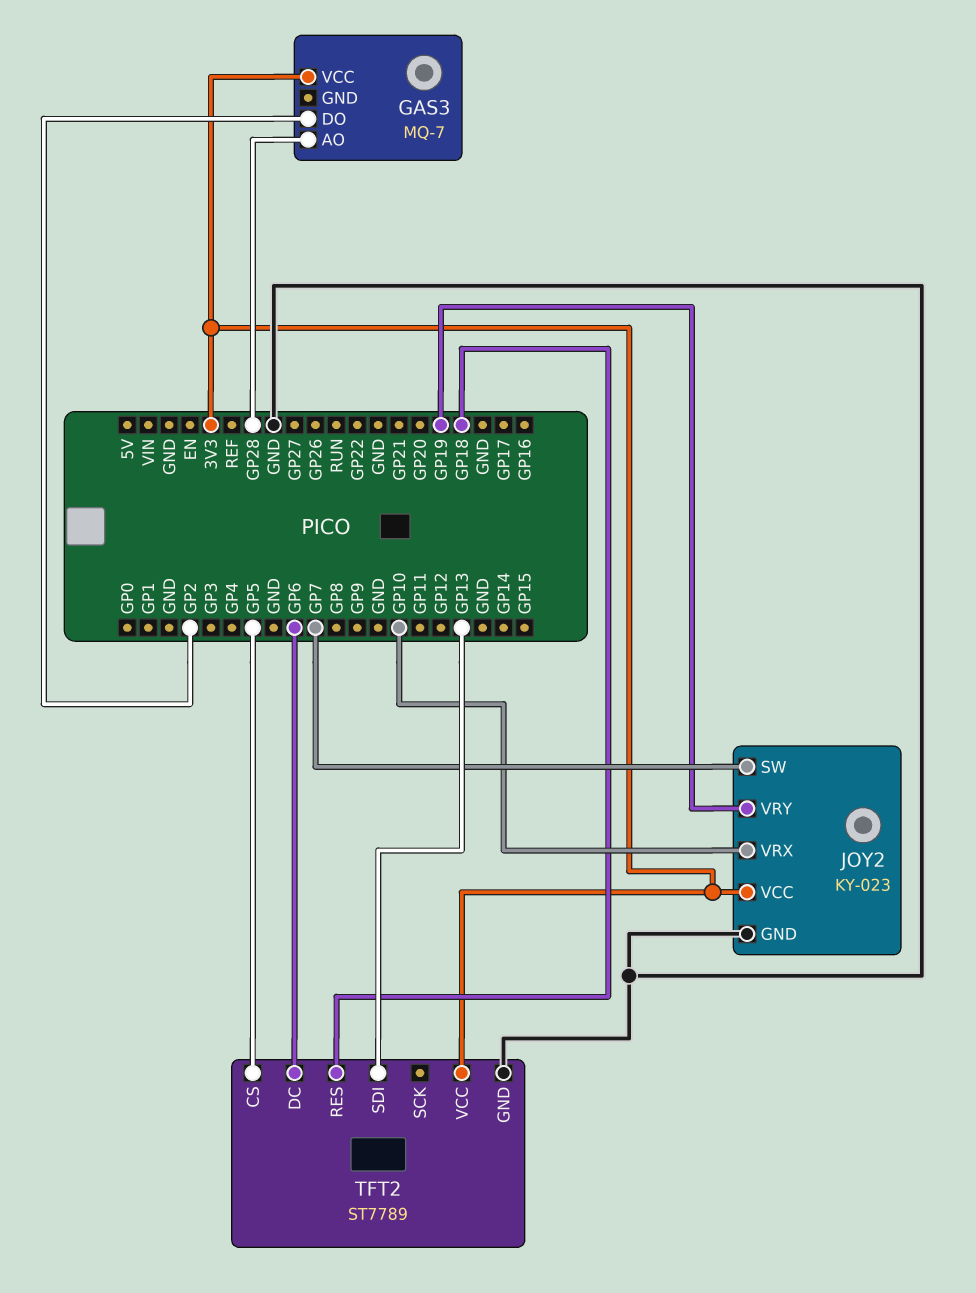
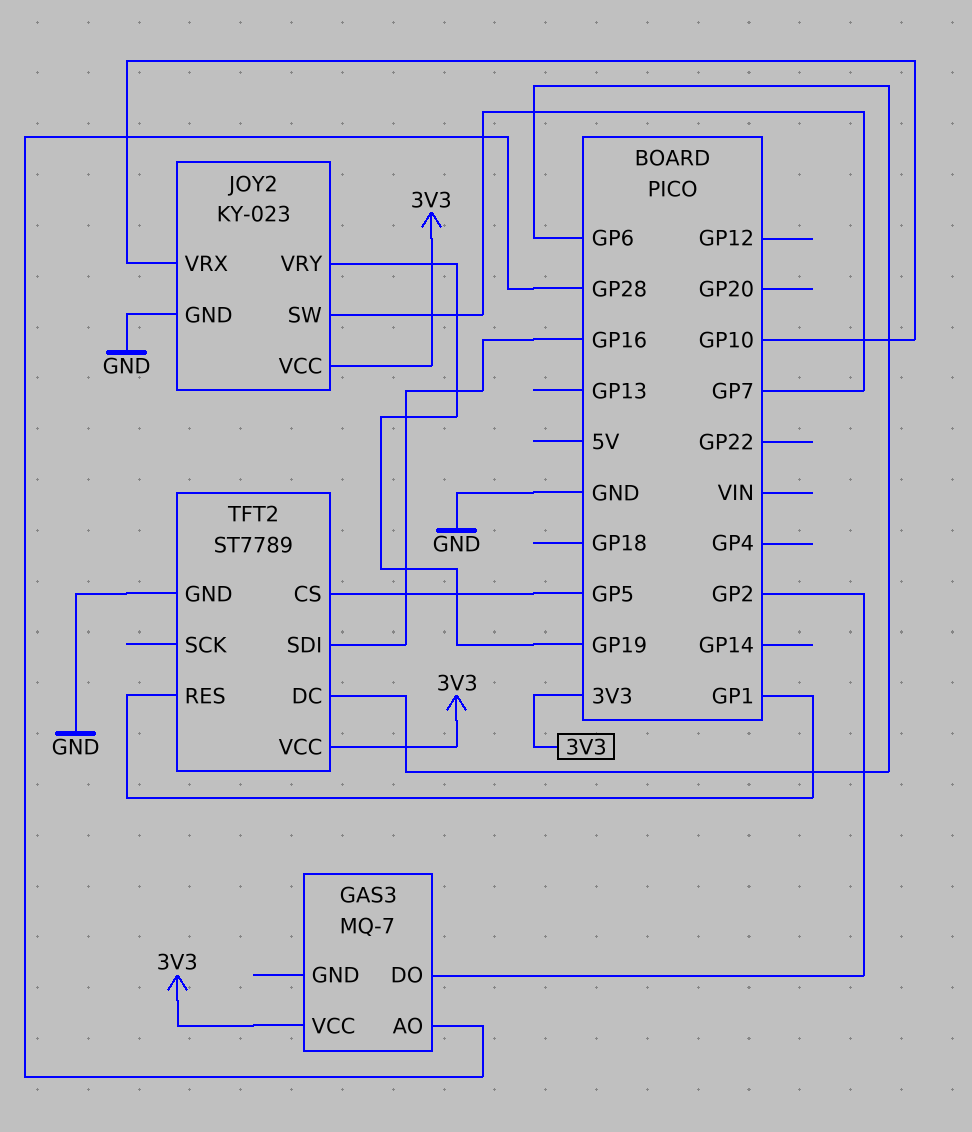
TFT2 pin RES: GP18 -> GP1
TFT2 pin SDI: GP13 -> GP16

